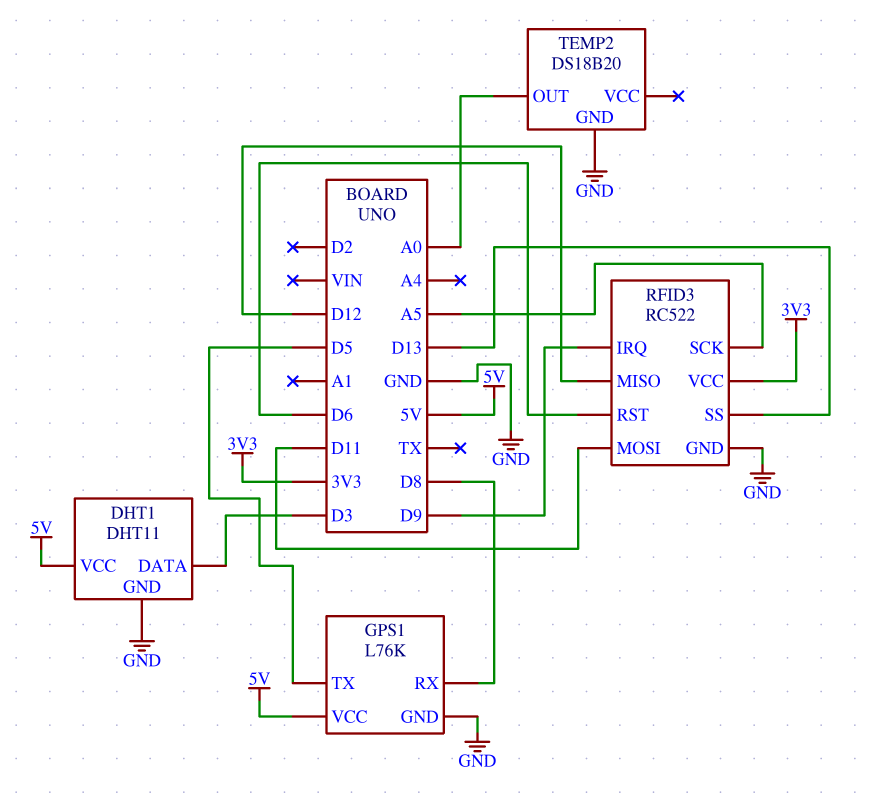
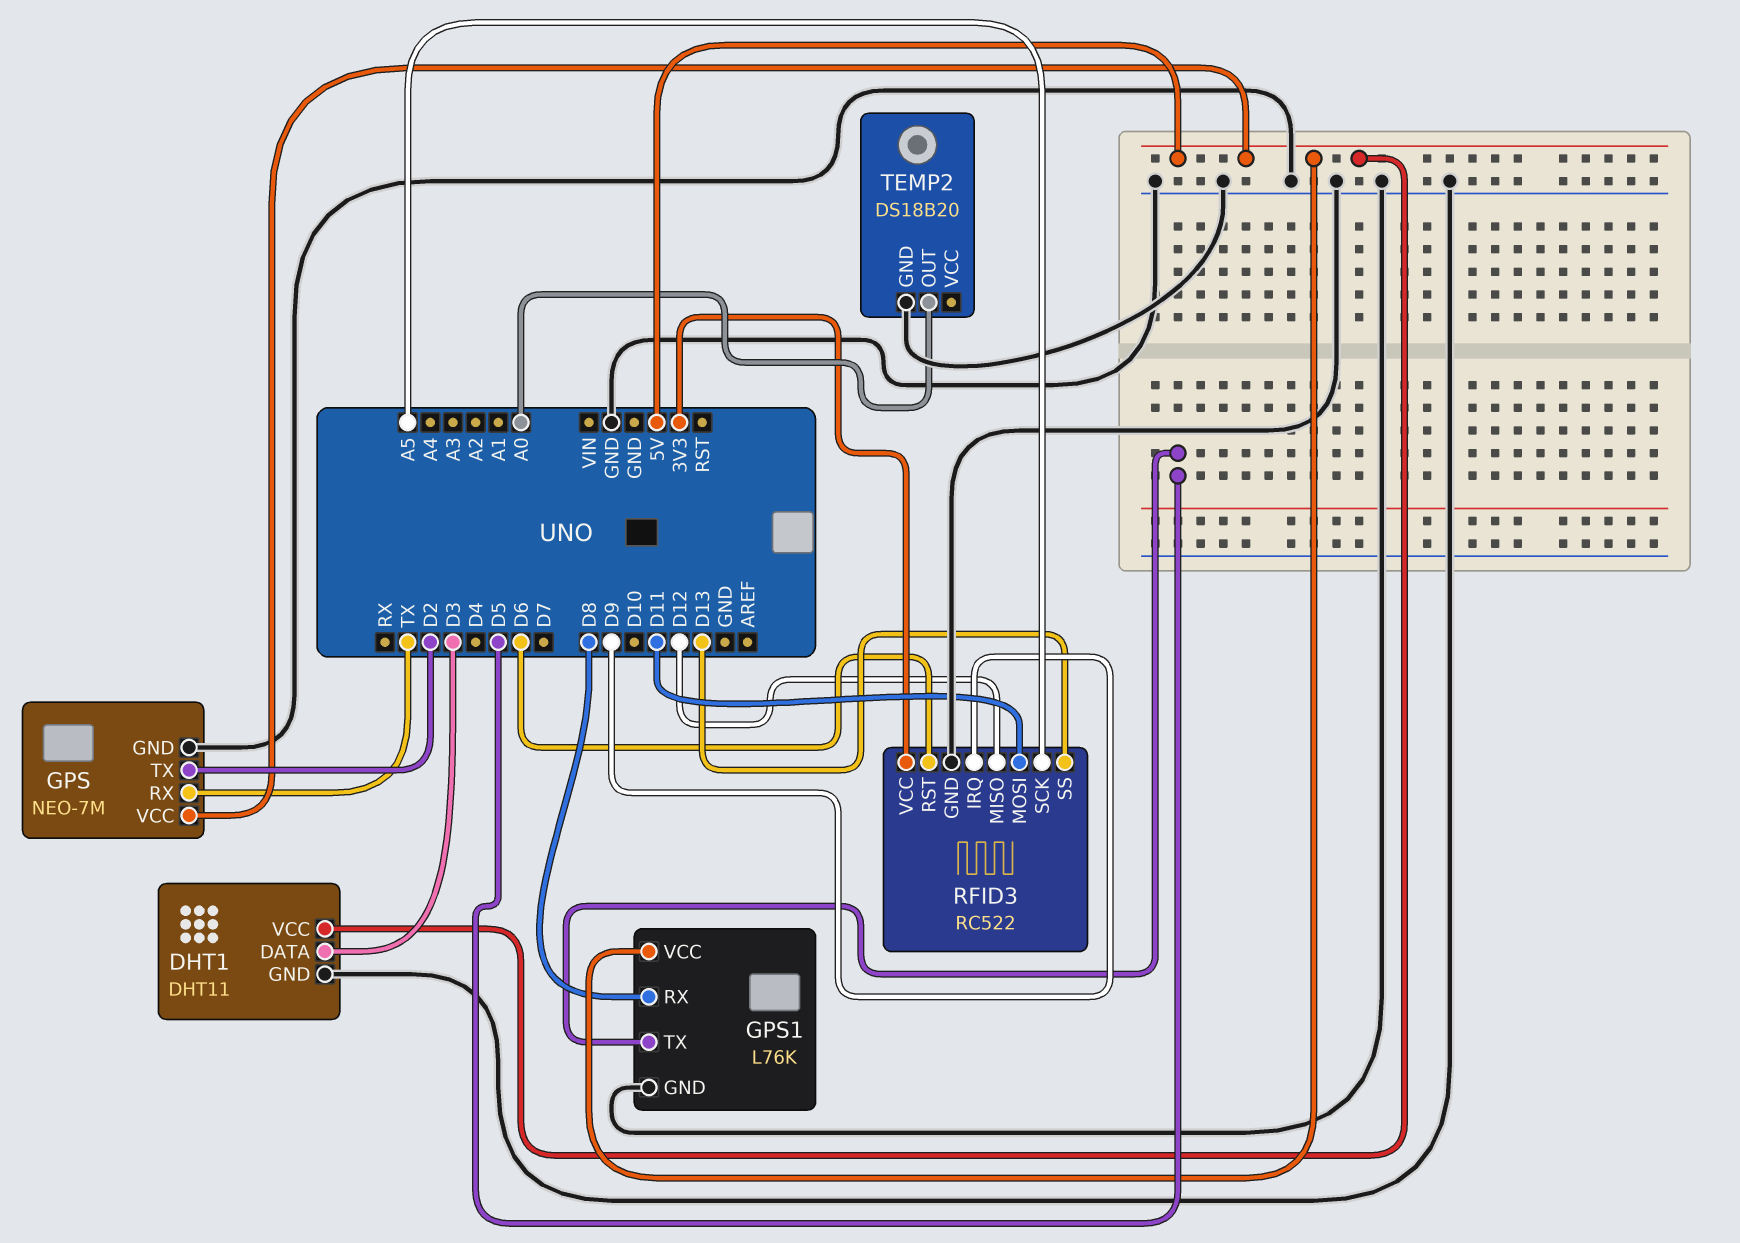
GPS: none -> NEO-7M
GPS pin GND: none -> GND
GPS pin RX: none -> TX
GPS pin TX: none -> D2
GPS pin VCC: none -> 5V

